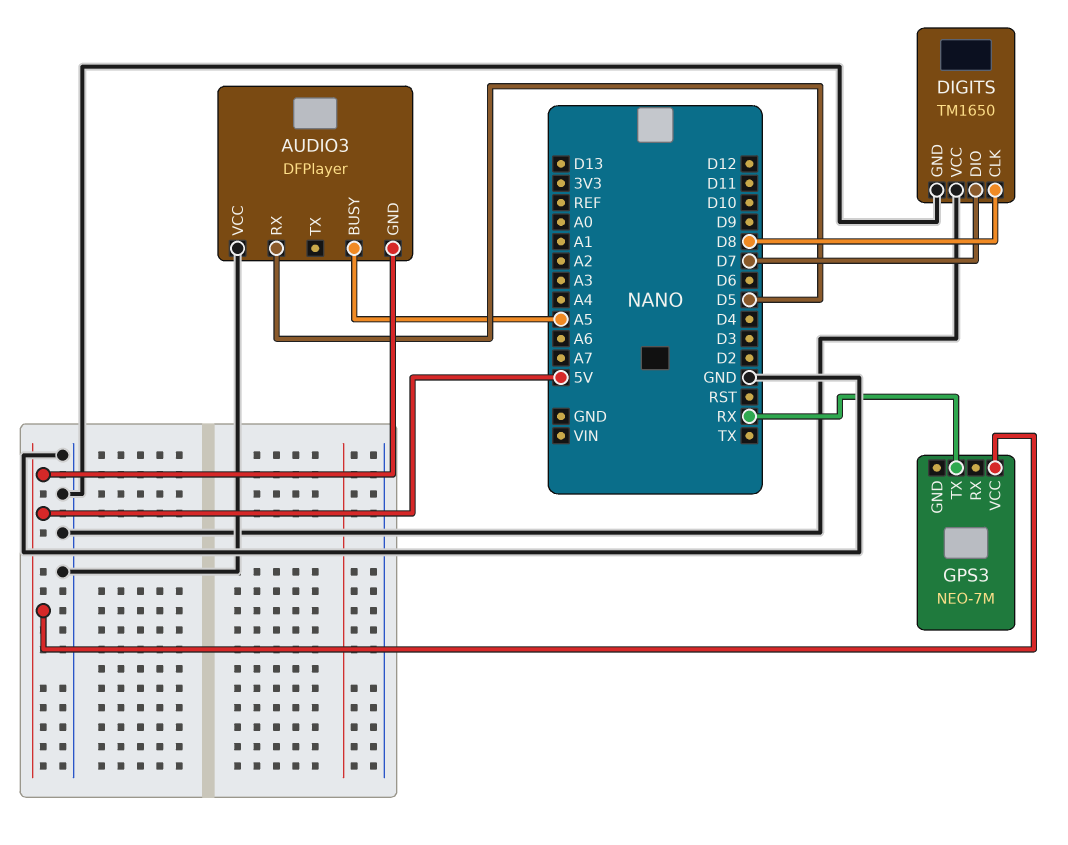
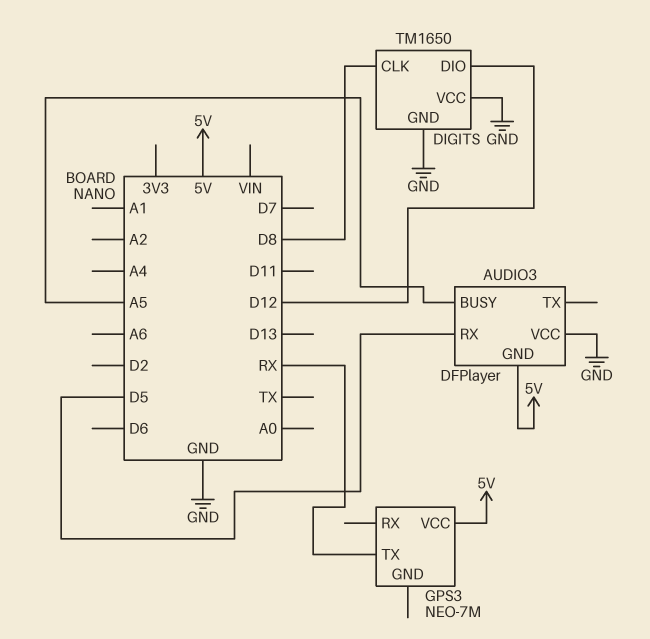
DIGITS pin DIO: D7 -> D12

